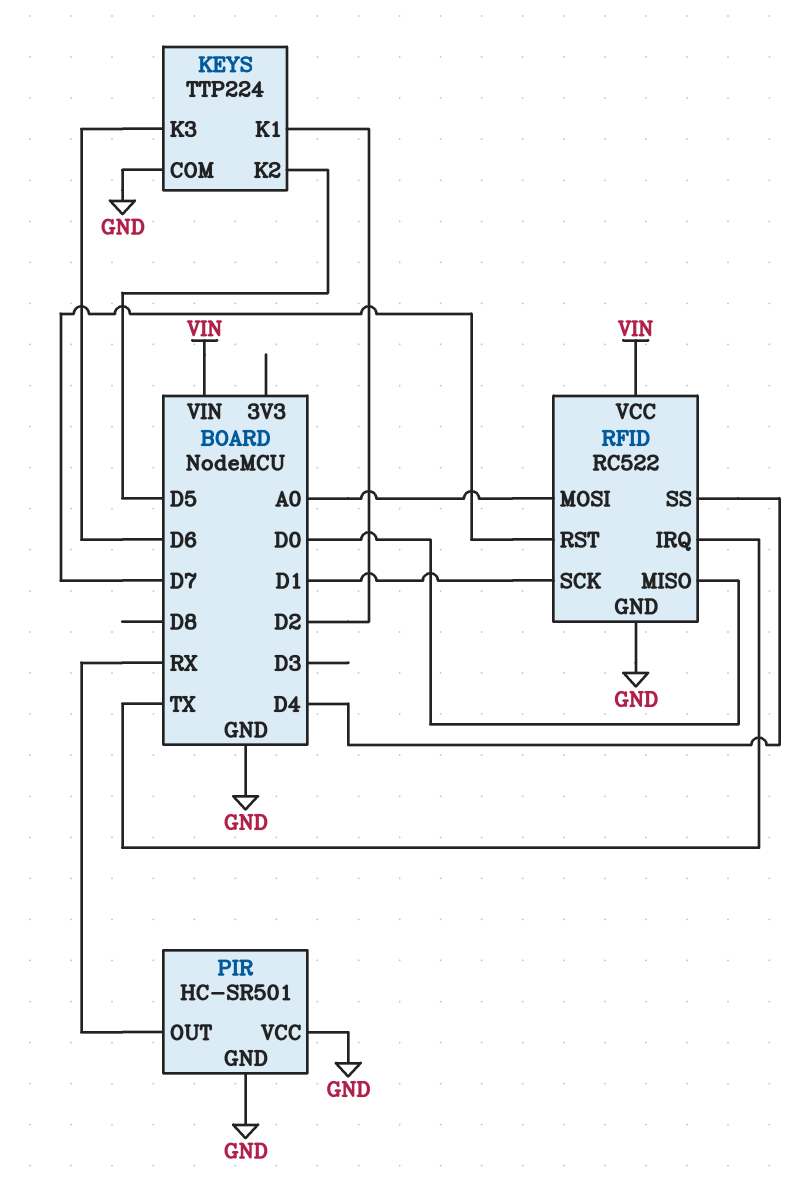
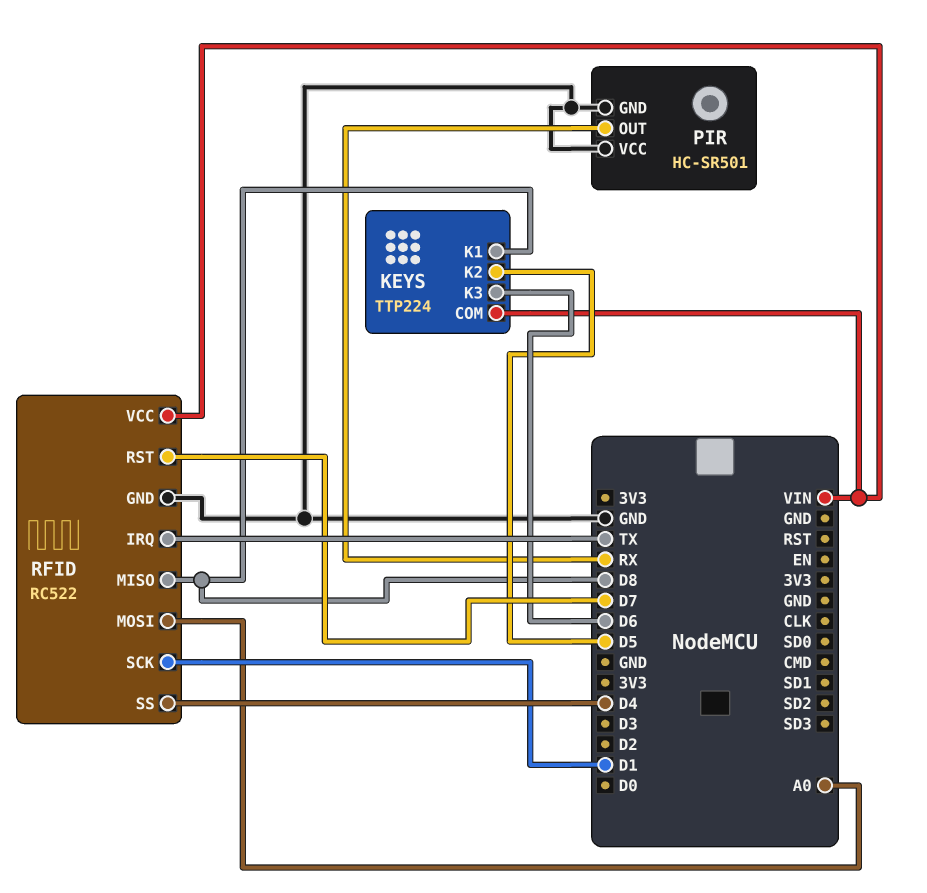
KEYS pin COM: GND -> VIN
KEYS pin K1: D2 -> D8
RFID pin MISO: D0 -> D8

